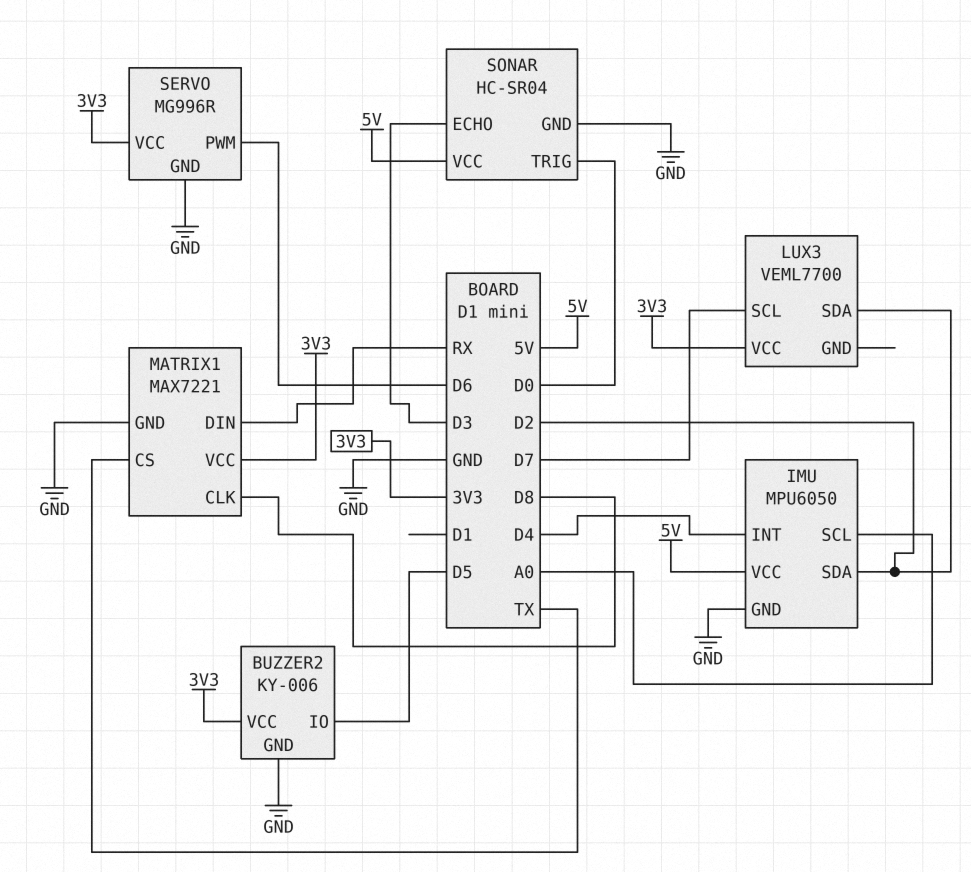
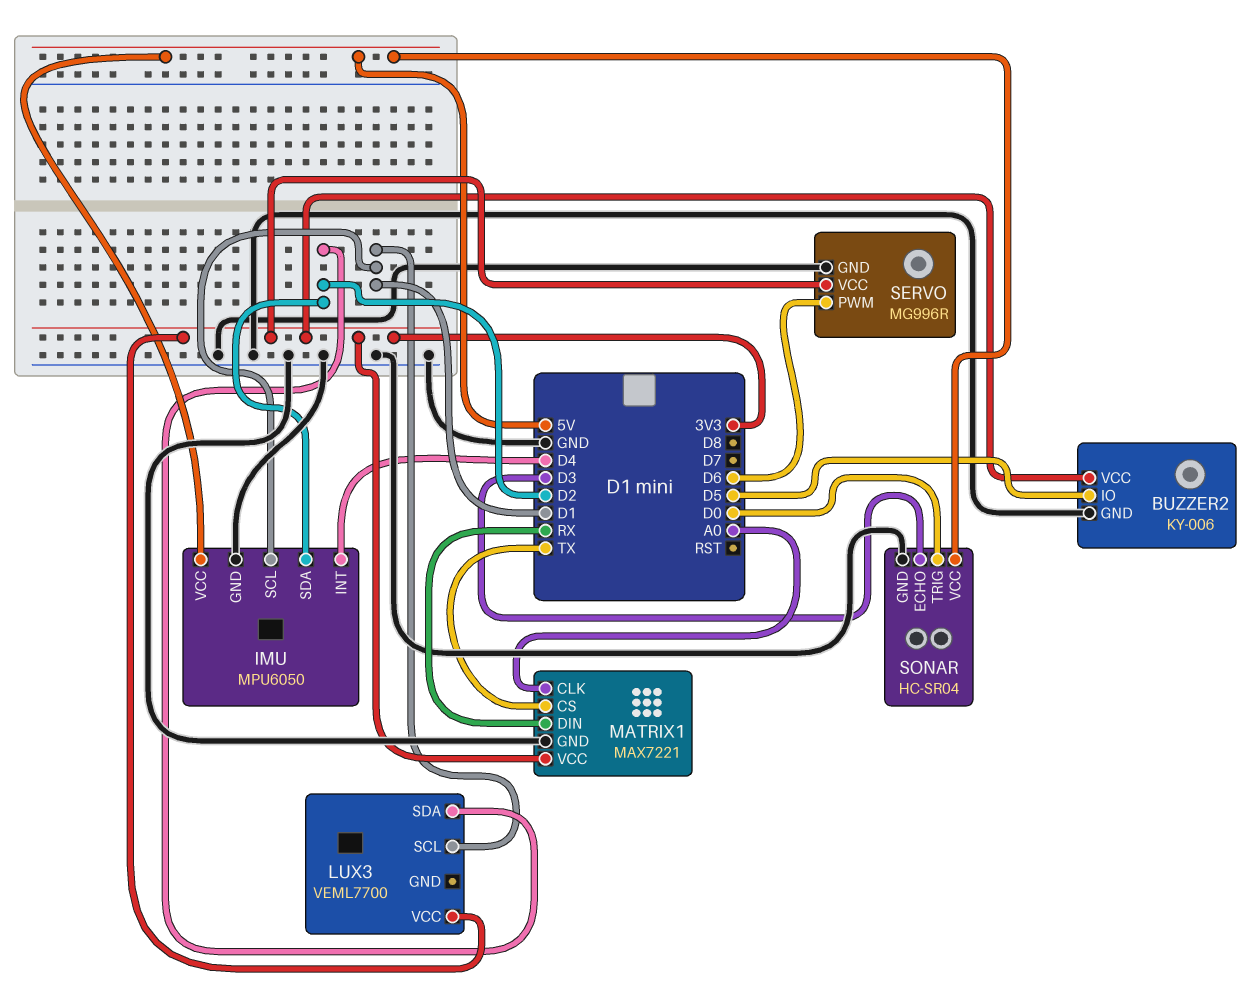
IMU pin SCL: A0 -> D1
LUX3 pin SCL: D7 -> D1
MATRIX1 pin CLK: D8 -> A0

